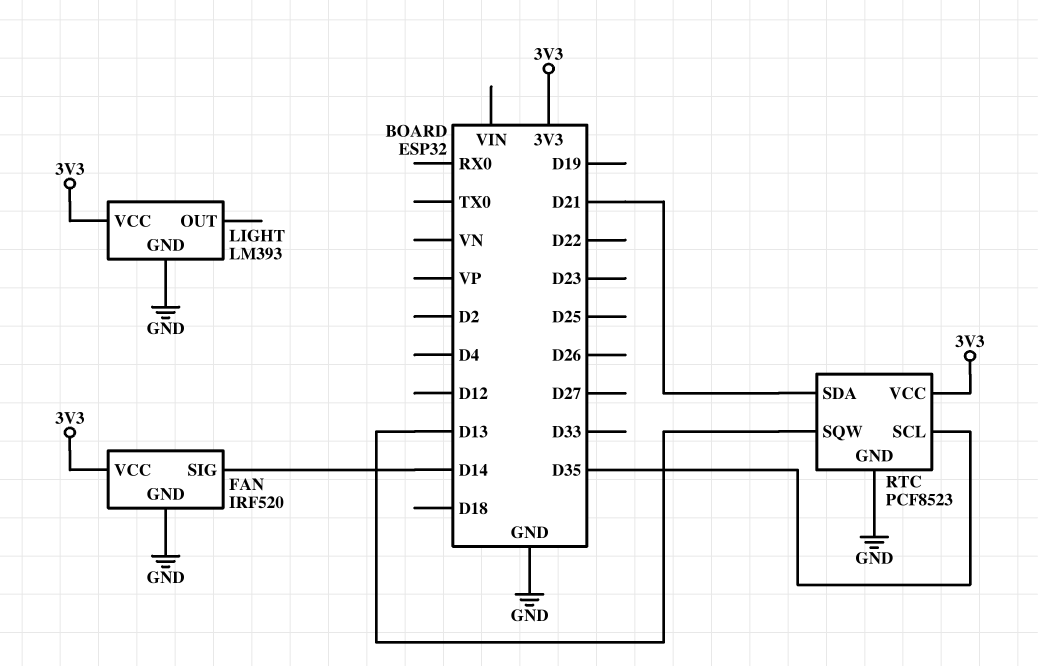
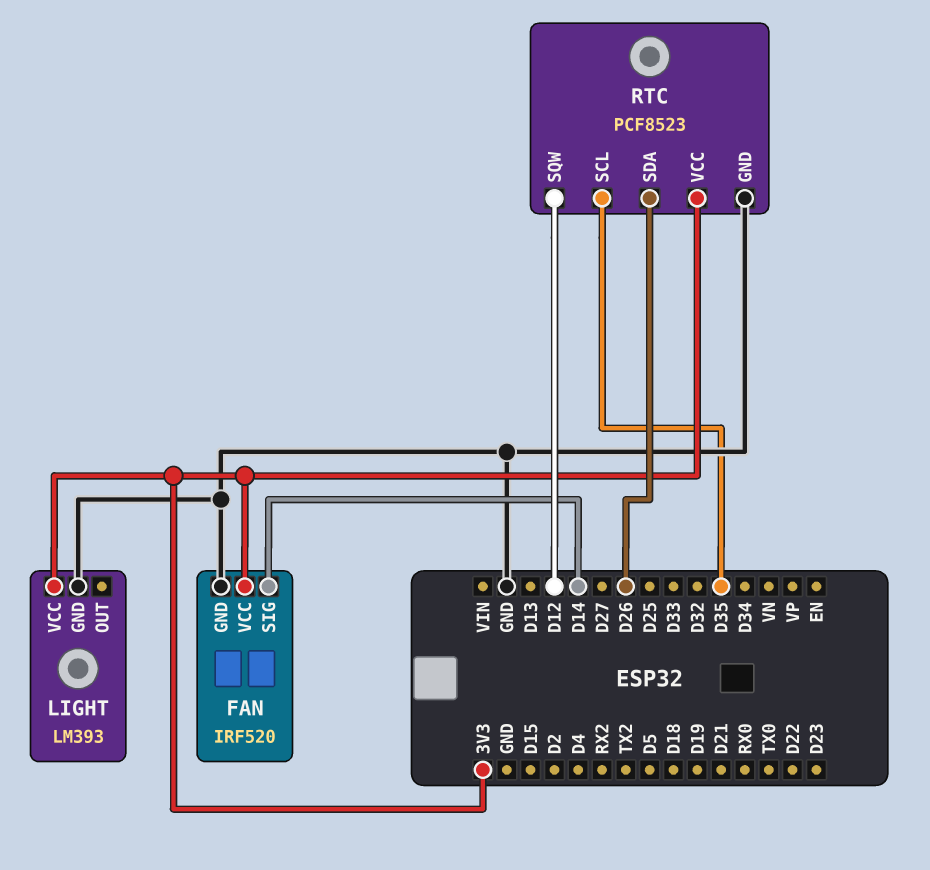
RTC pin SDA: D21 -> D26
RTC pin SQW: D13 -> D12

